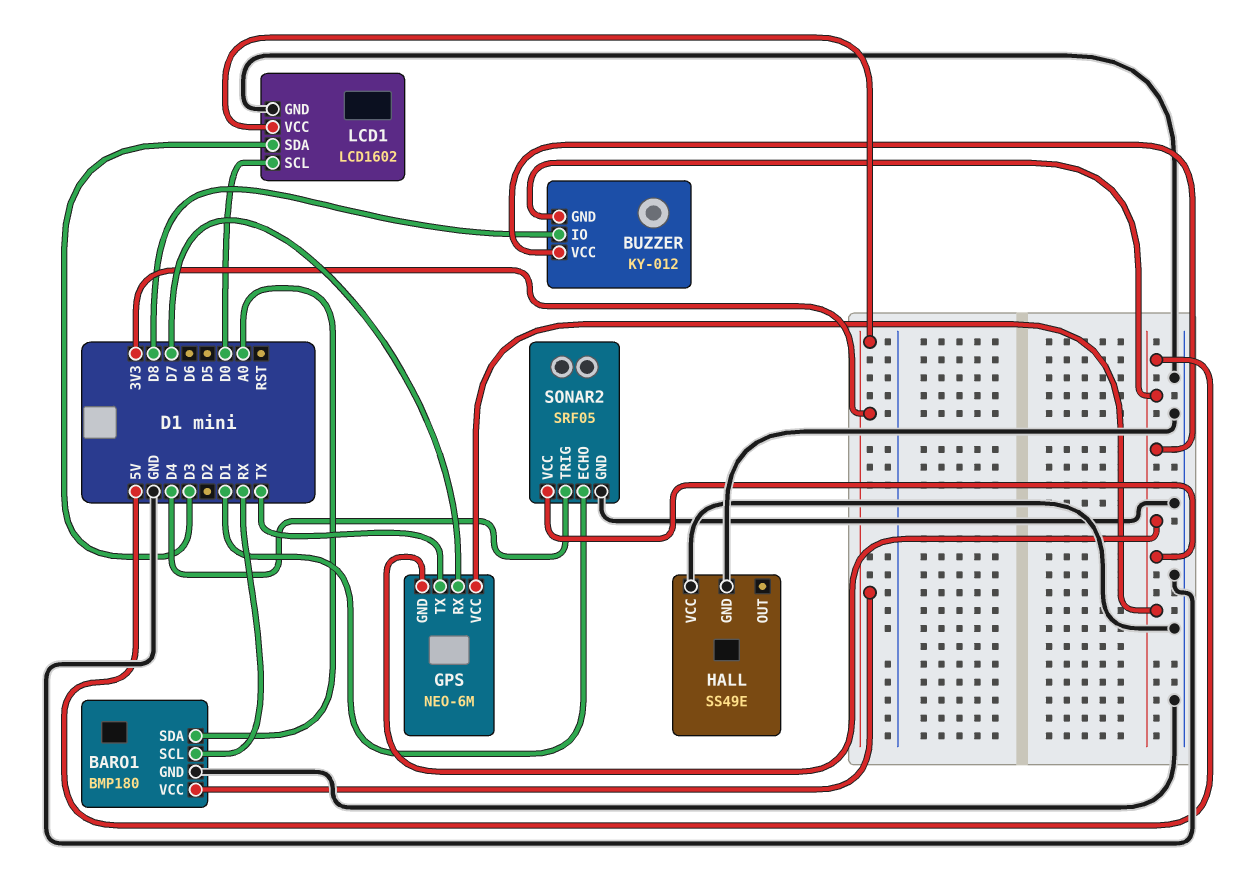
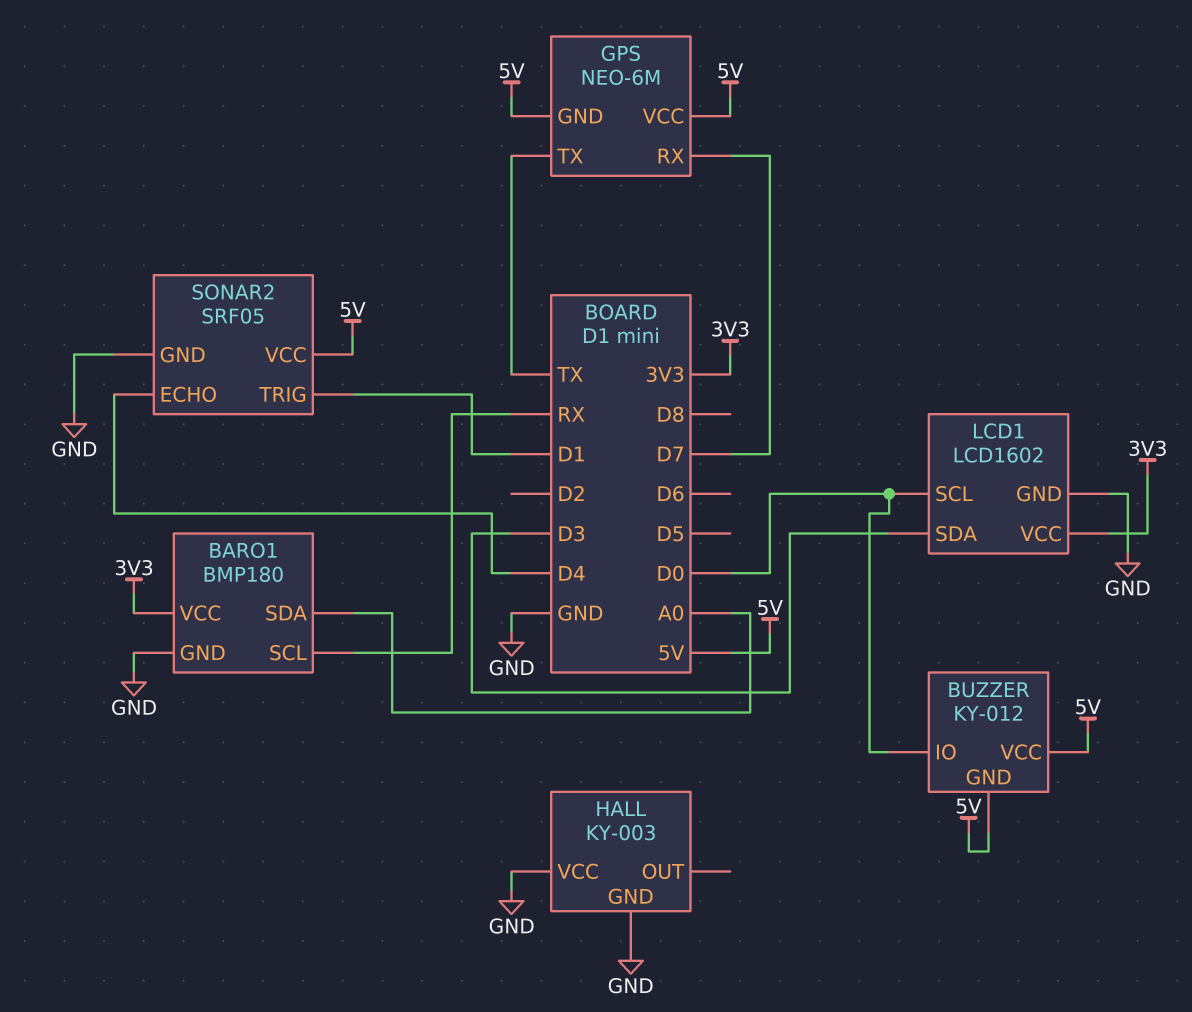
BUZZER pin IO: D8 -> D0
HALL: SS49E -> KY-003
SONAR2 pin ECHO: D1 -> D4
SONAR2 pin TRIG: D4 -> D1

